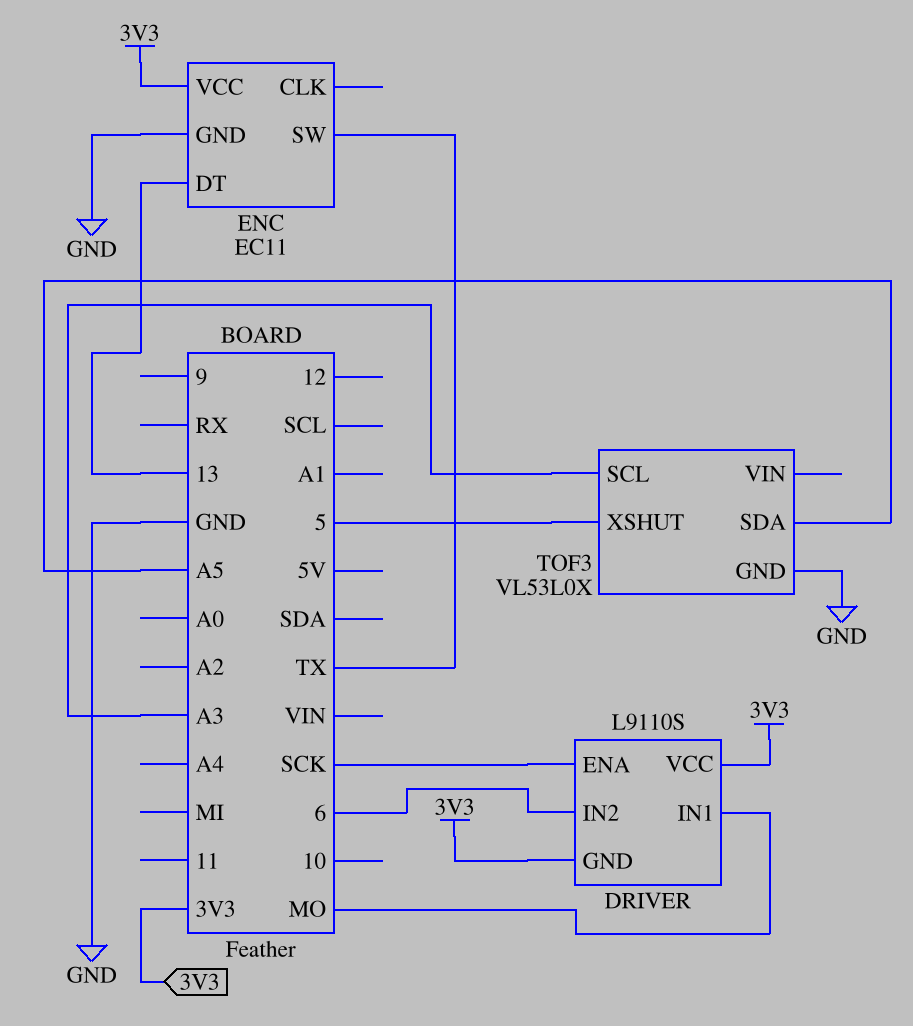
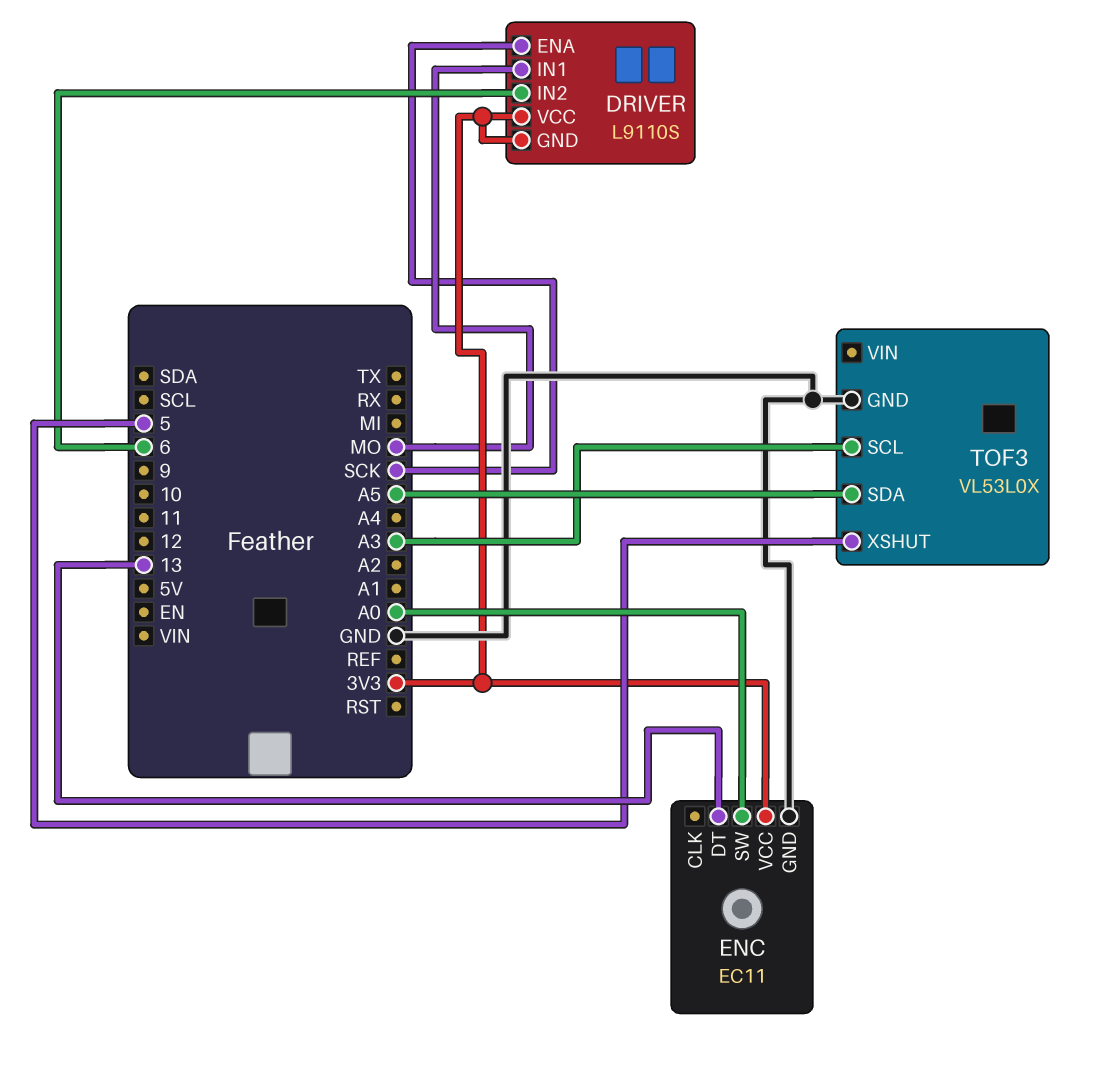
ENC pin SW: TX -> A0

